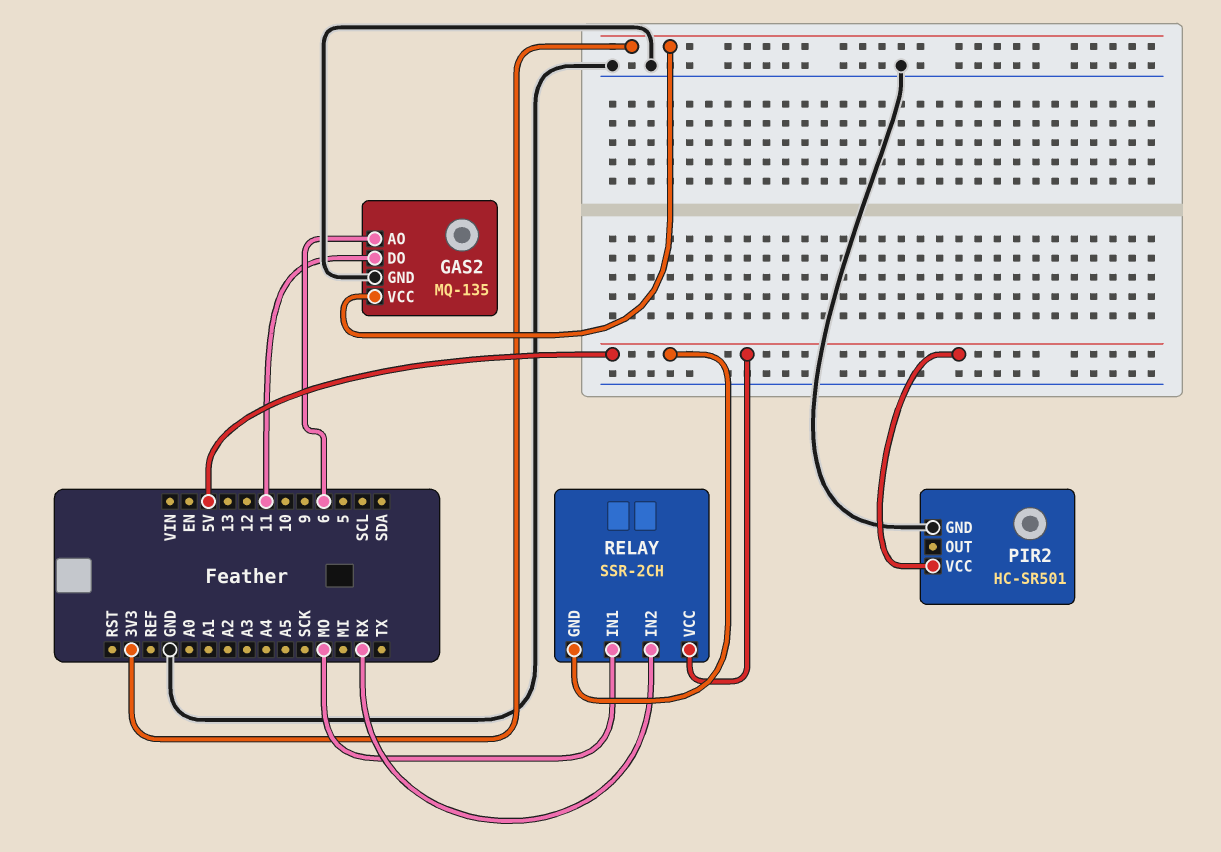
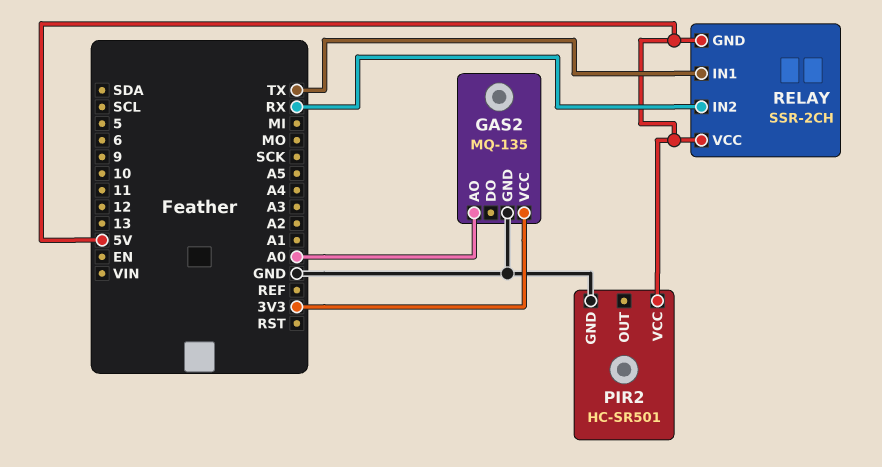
GAS2 pin AO: 6 -> A0
GAS2 pin DO: 11 -> none
RELAY pin IN1: MO -> TX

